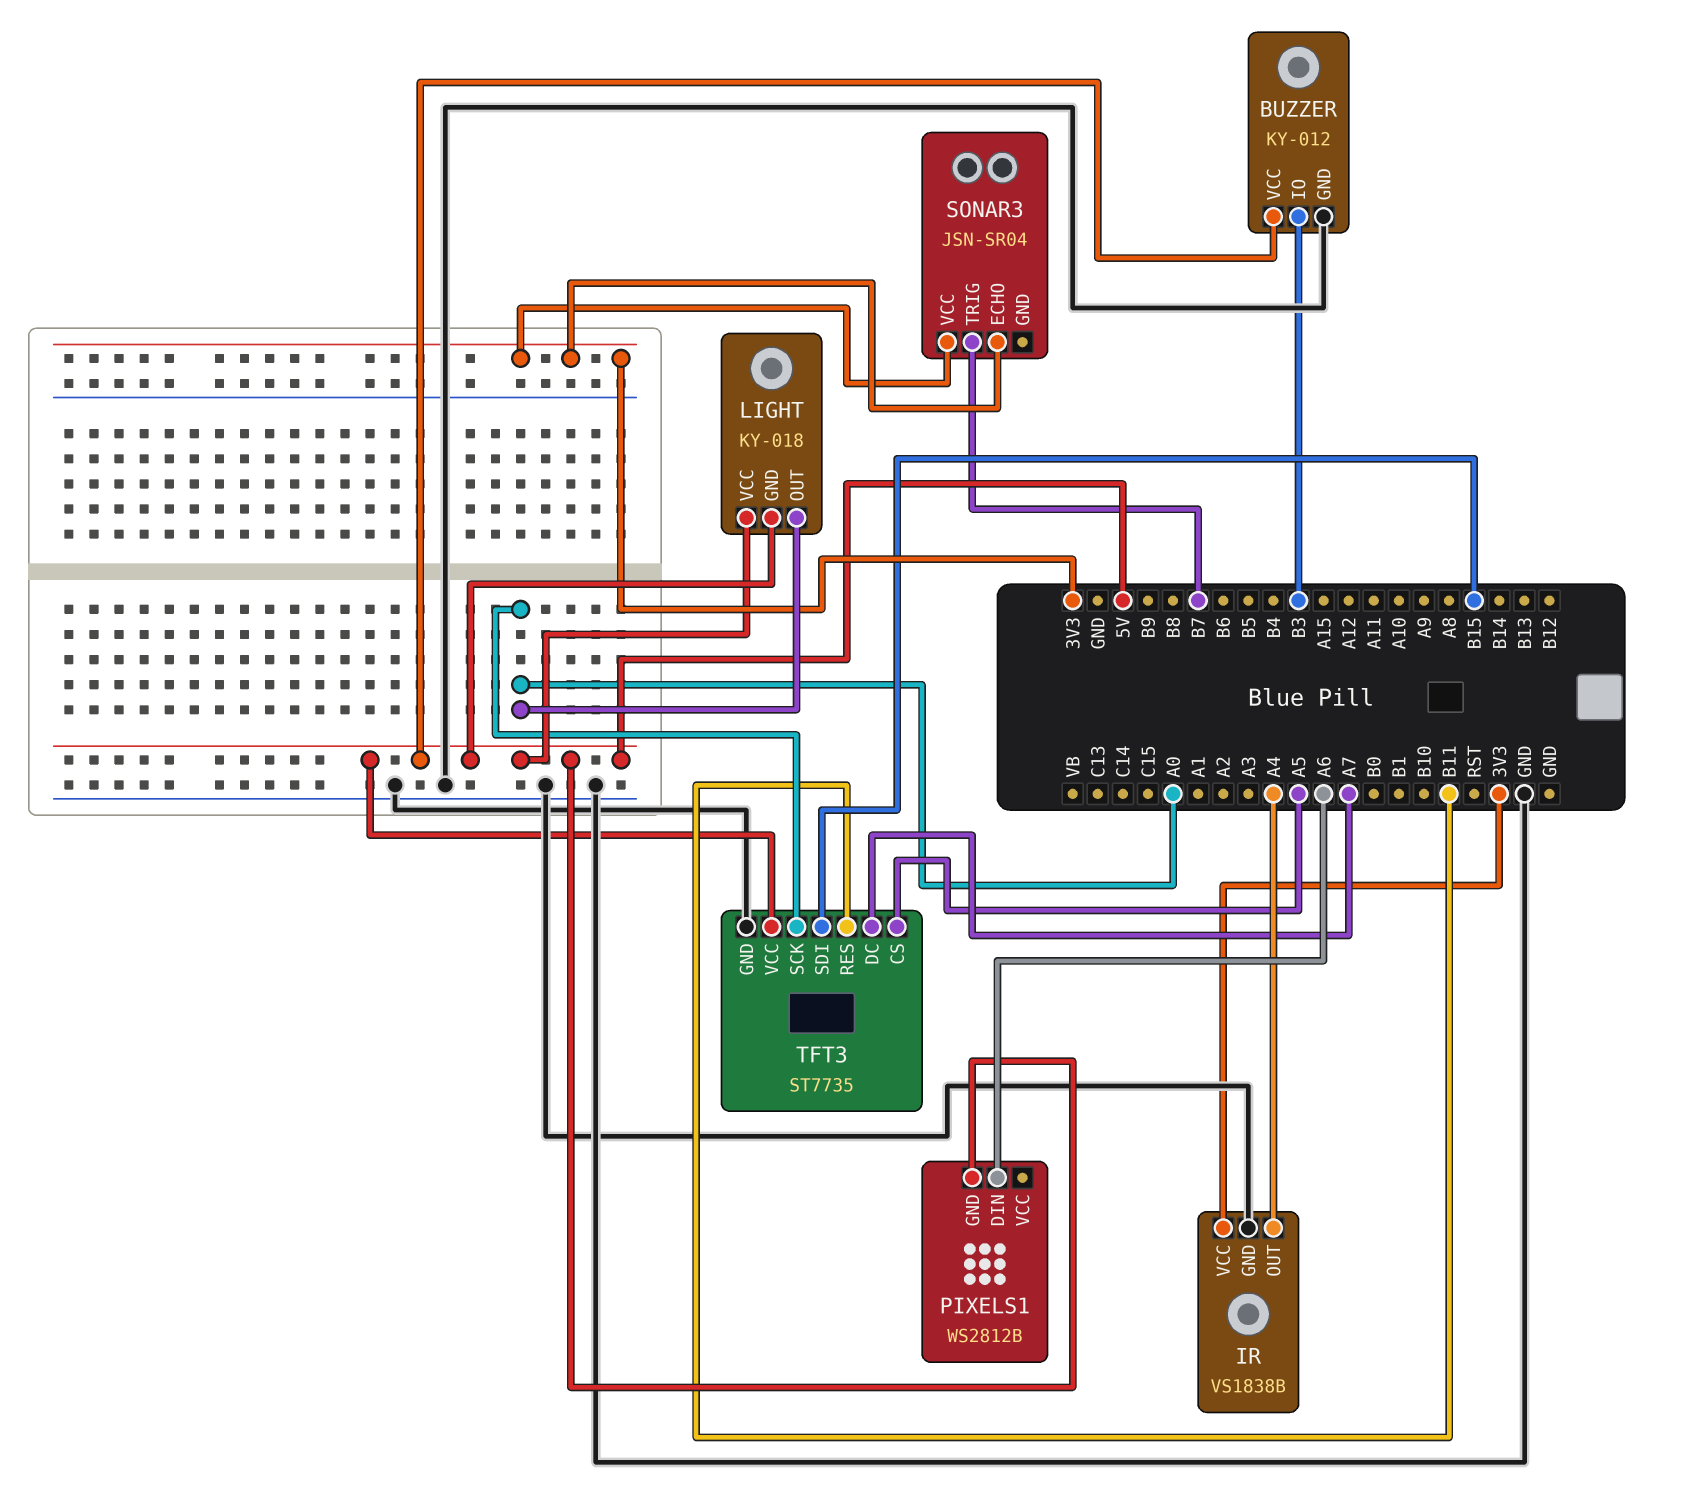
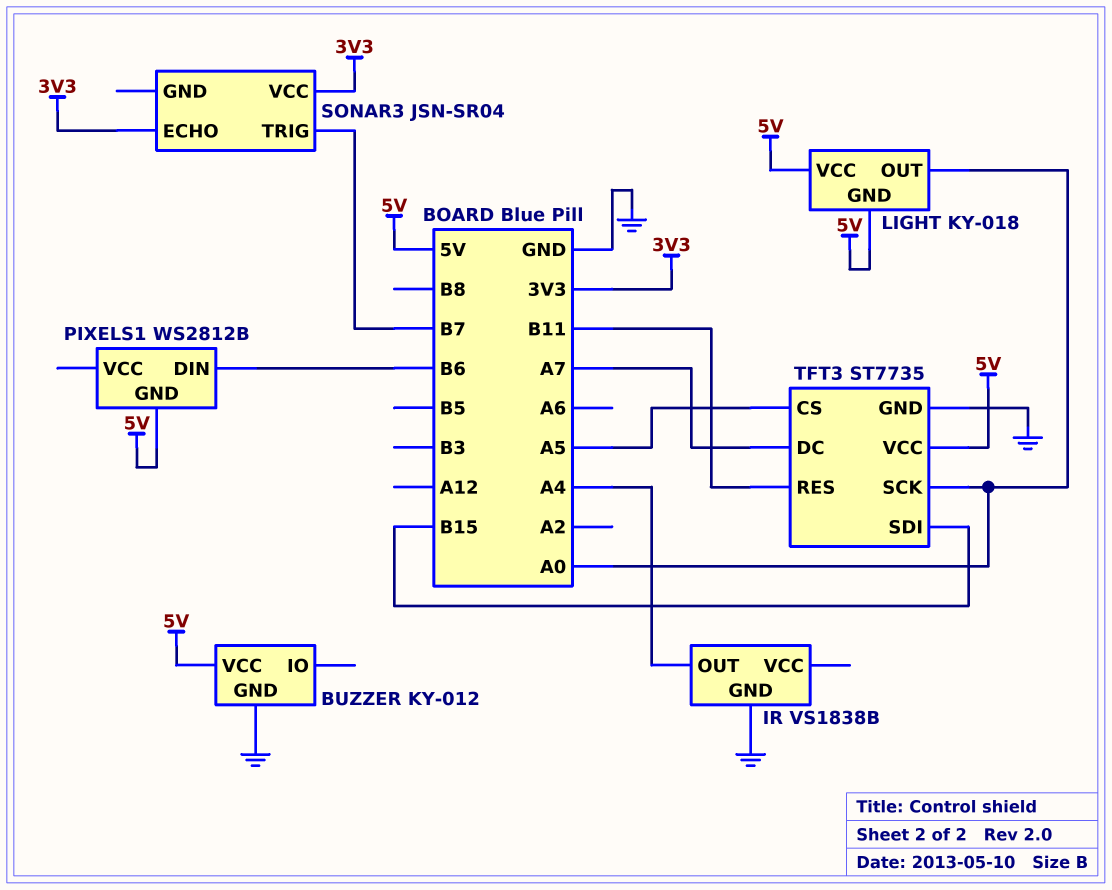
BUZZER pin IO: B3 -> none
IR pin VCC: 3V3 -> none
PIXELS1 pin DIN: A6 -> B6

